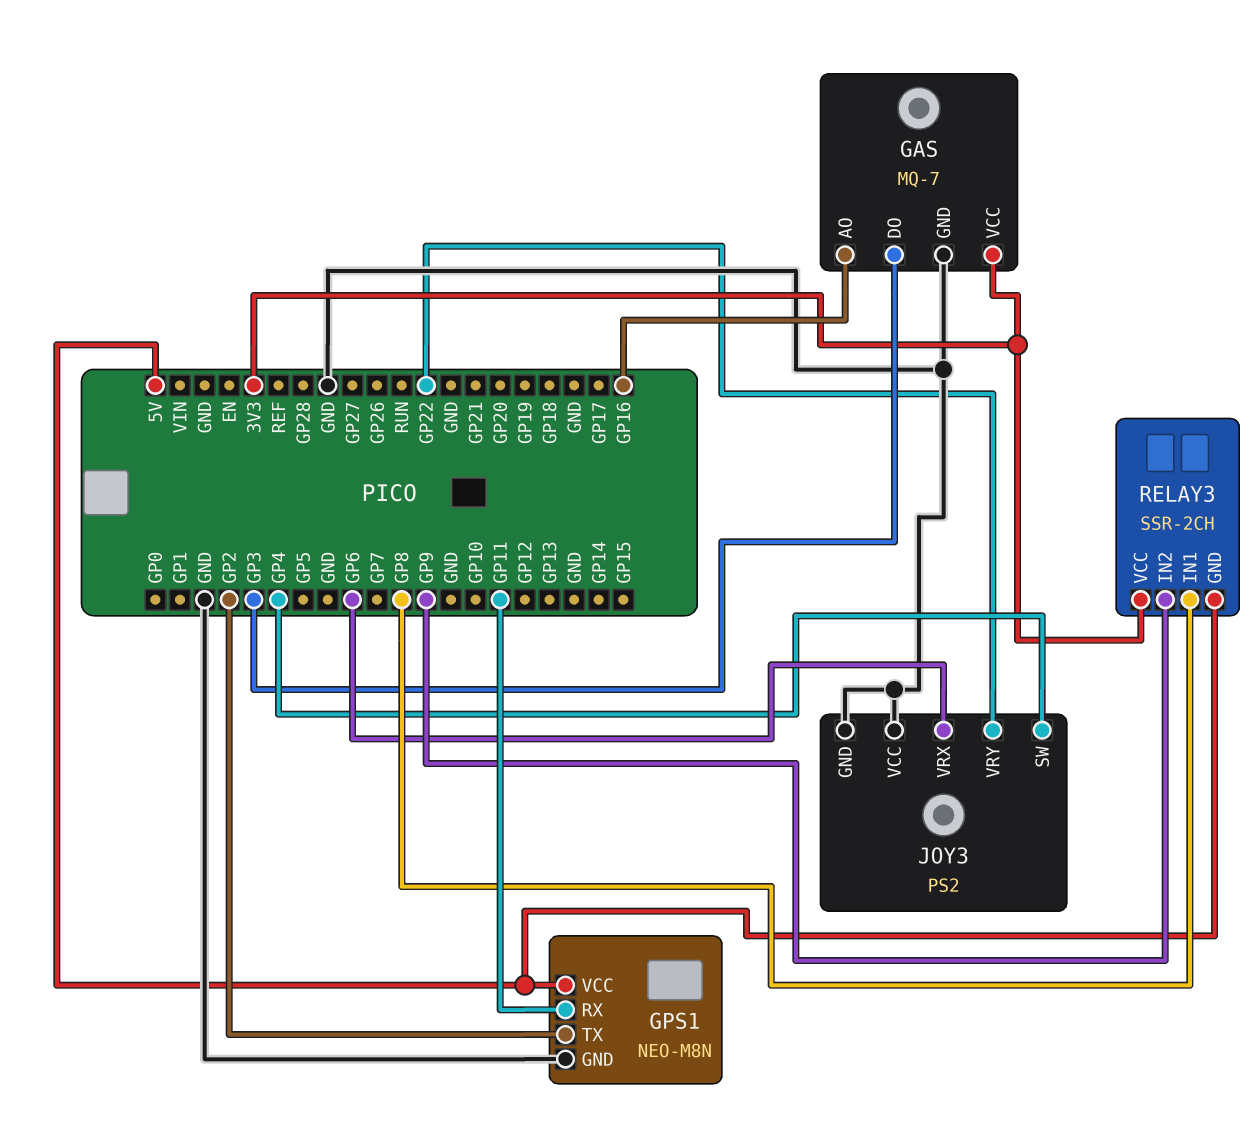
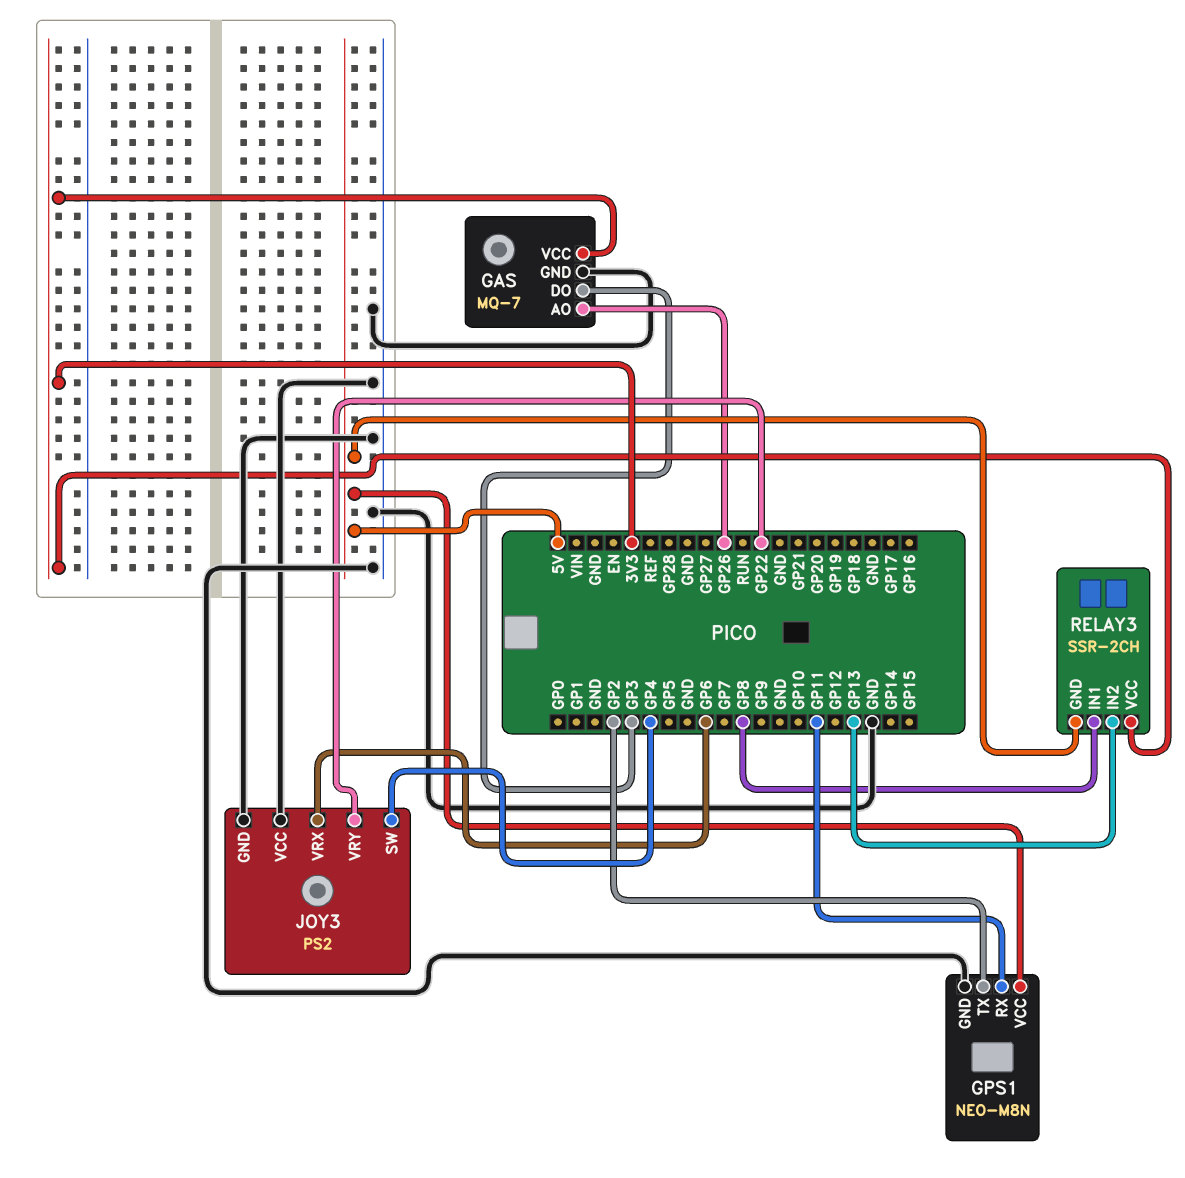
GAS pin AO: GP16 -> GP26
RELAY3 pin IN2: GP9 -> GP13

